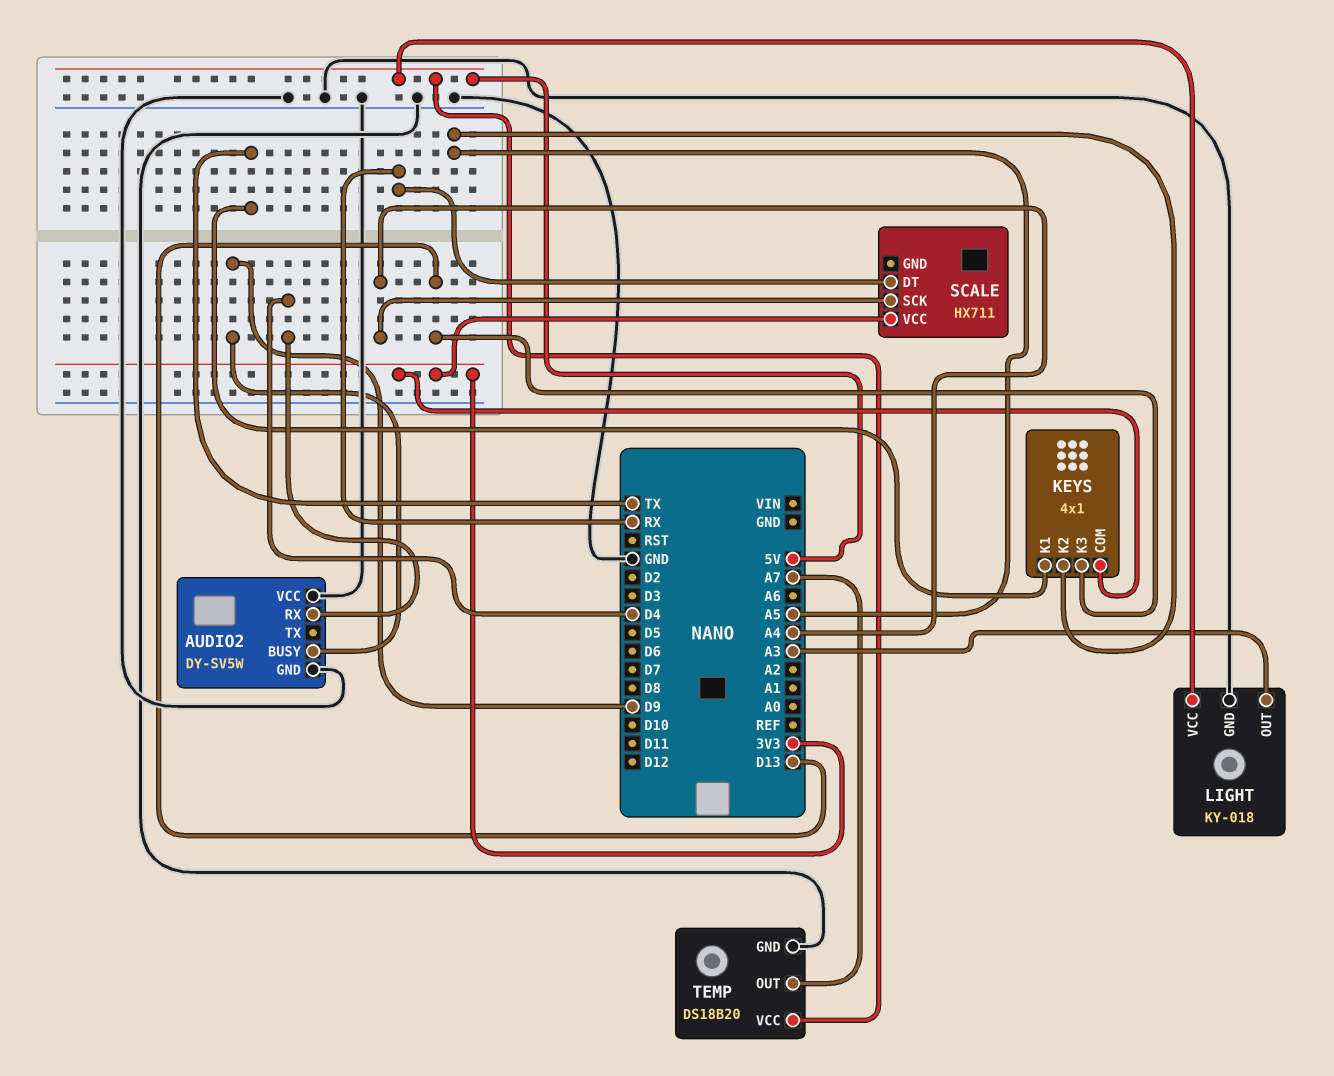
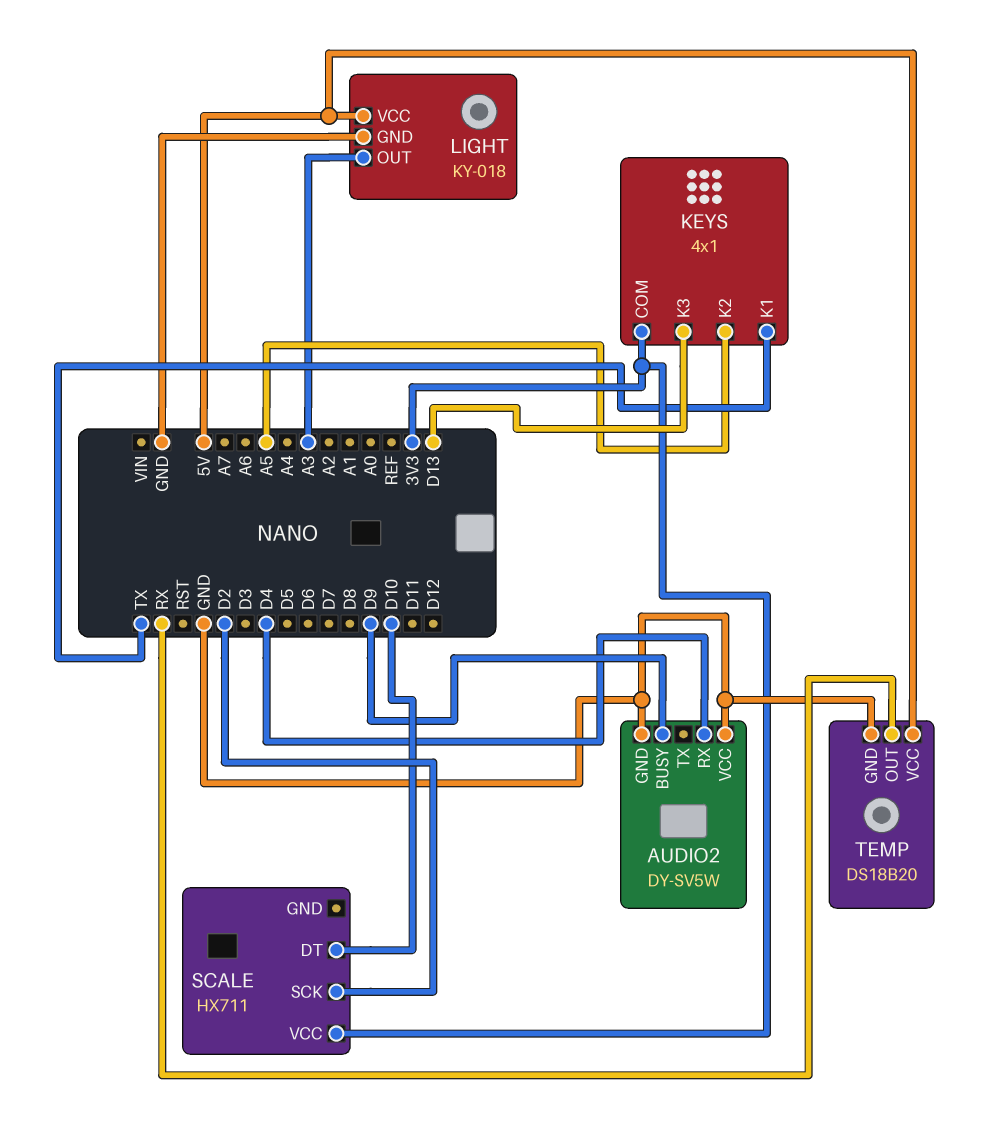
SCALE pin DT: RX -> D10
SCALE pin SCK: A4 -> D2
TEMP pin OUT: A7 -> RX

